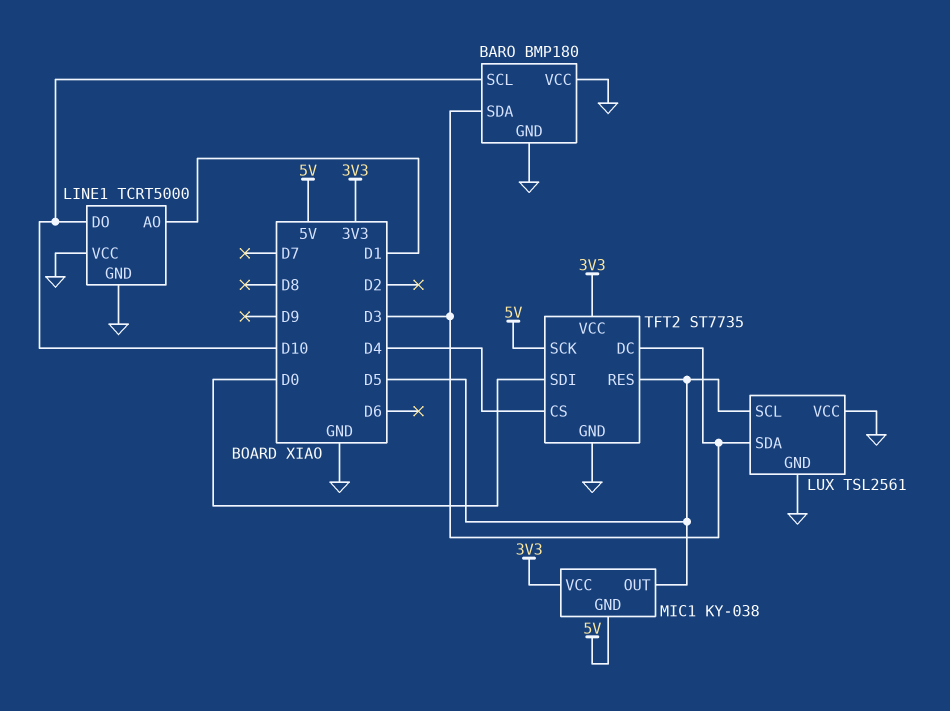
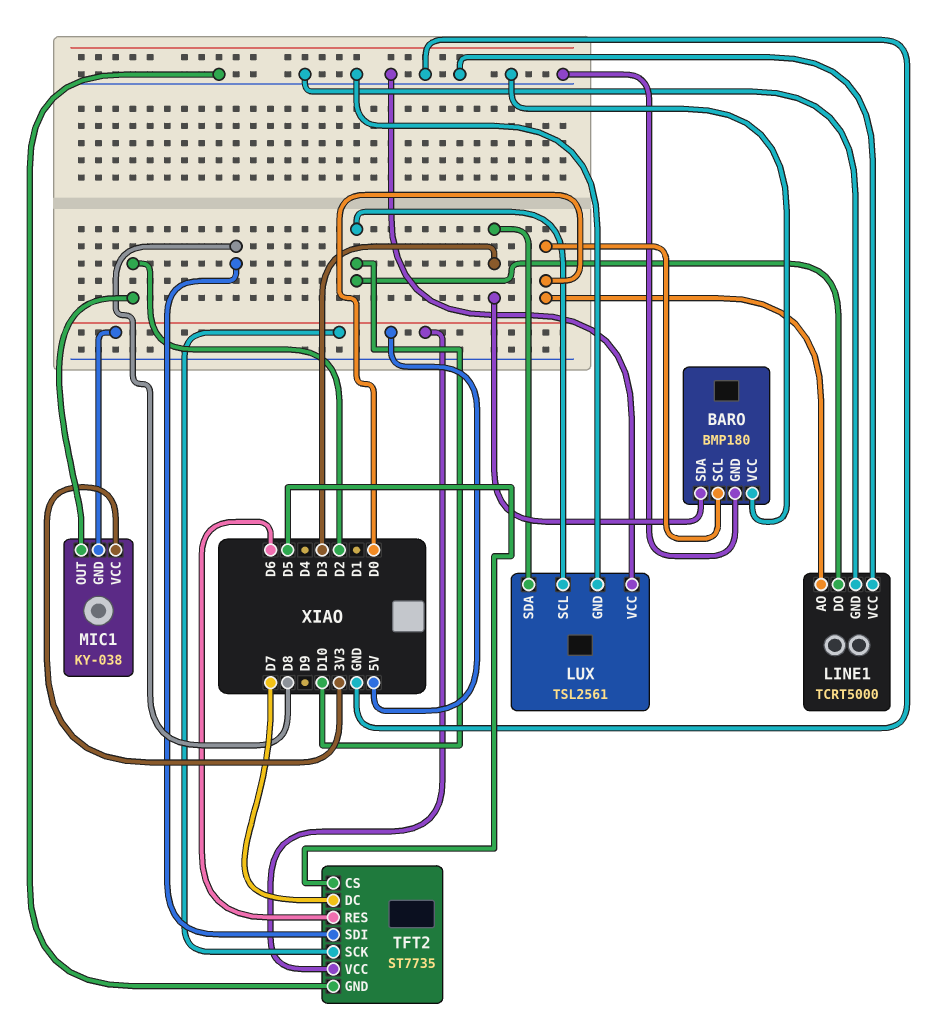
BARO pin SCL: D10 -> D0
LINE1 pin AO: D1 -> D0
LUX pin SCL: D5 -> D10
MIC1 pin OUT: D5 -> D2
TFT2 pin CS: D4 -> D5
TFT2 pin DC: D3 -> D7
TFT2 pin RES: D5 -> D6
TFT2 pin SDI: D0 -> D8
TFT2 pin VCC: 3V3 -> 5V

